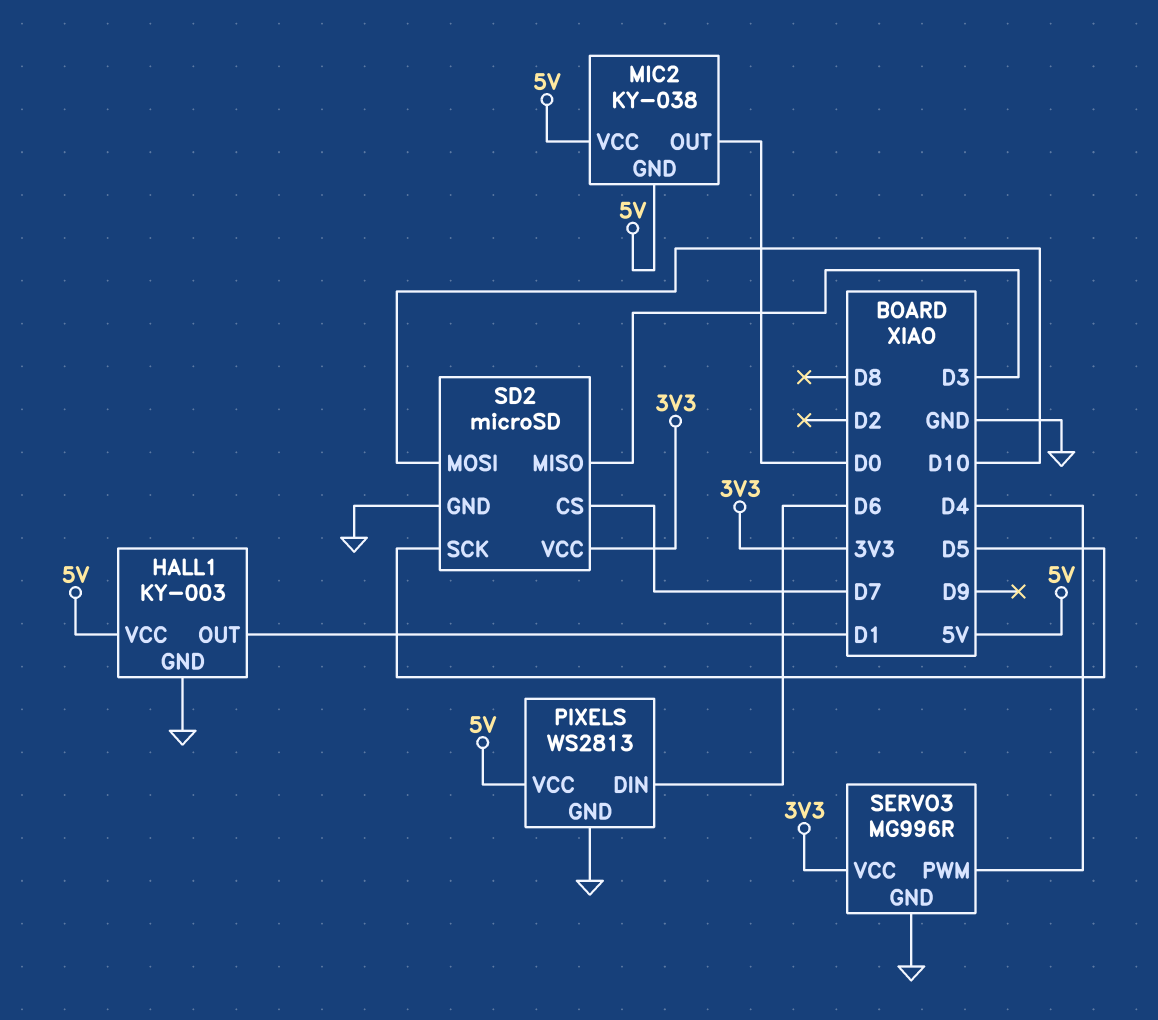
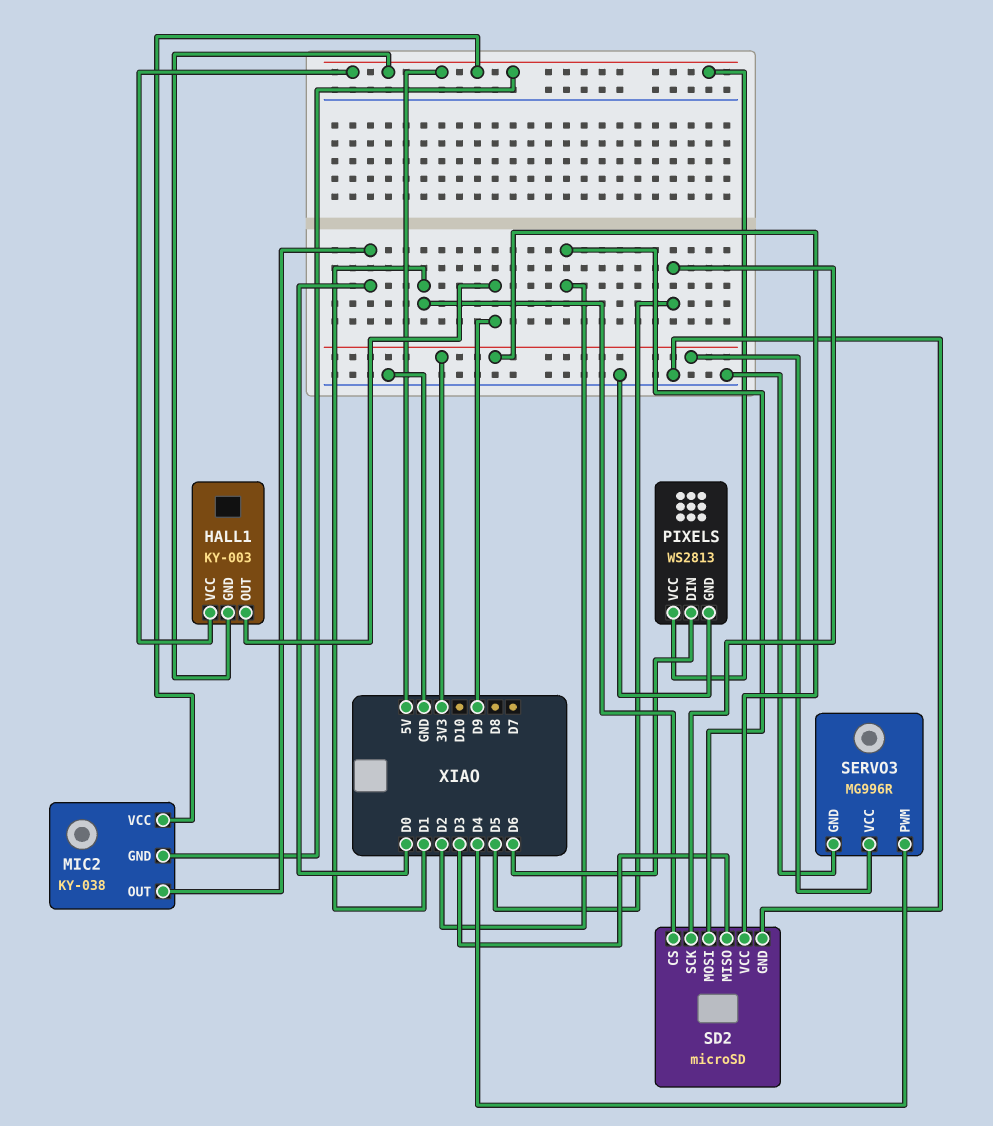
HALL1 pin GND: GND -> 5V
HALL1 pin OUT: D1 -> D9
SD2 pin CS: D7 -> D1
SD2 pin MOSI: D10 -> D2

